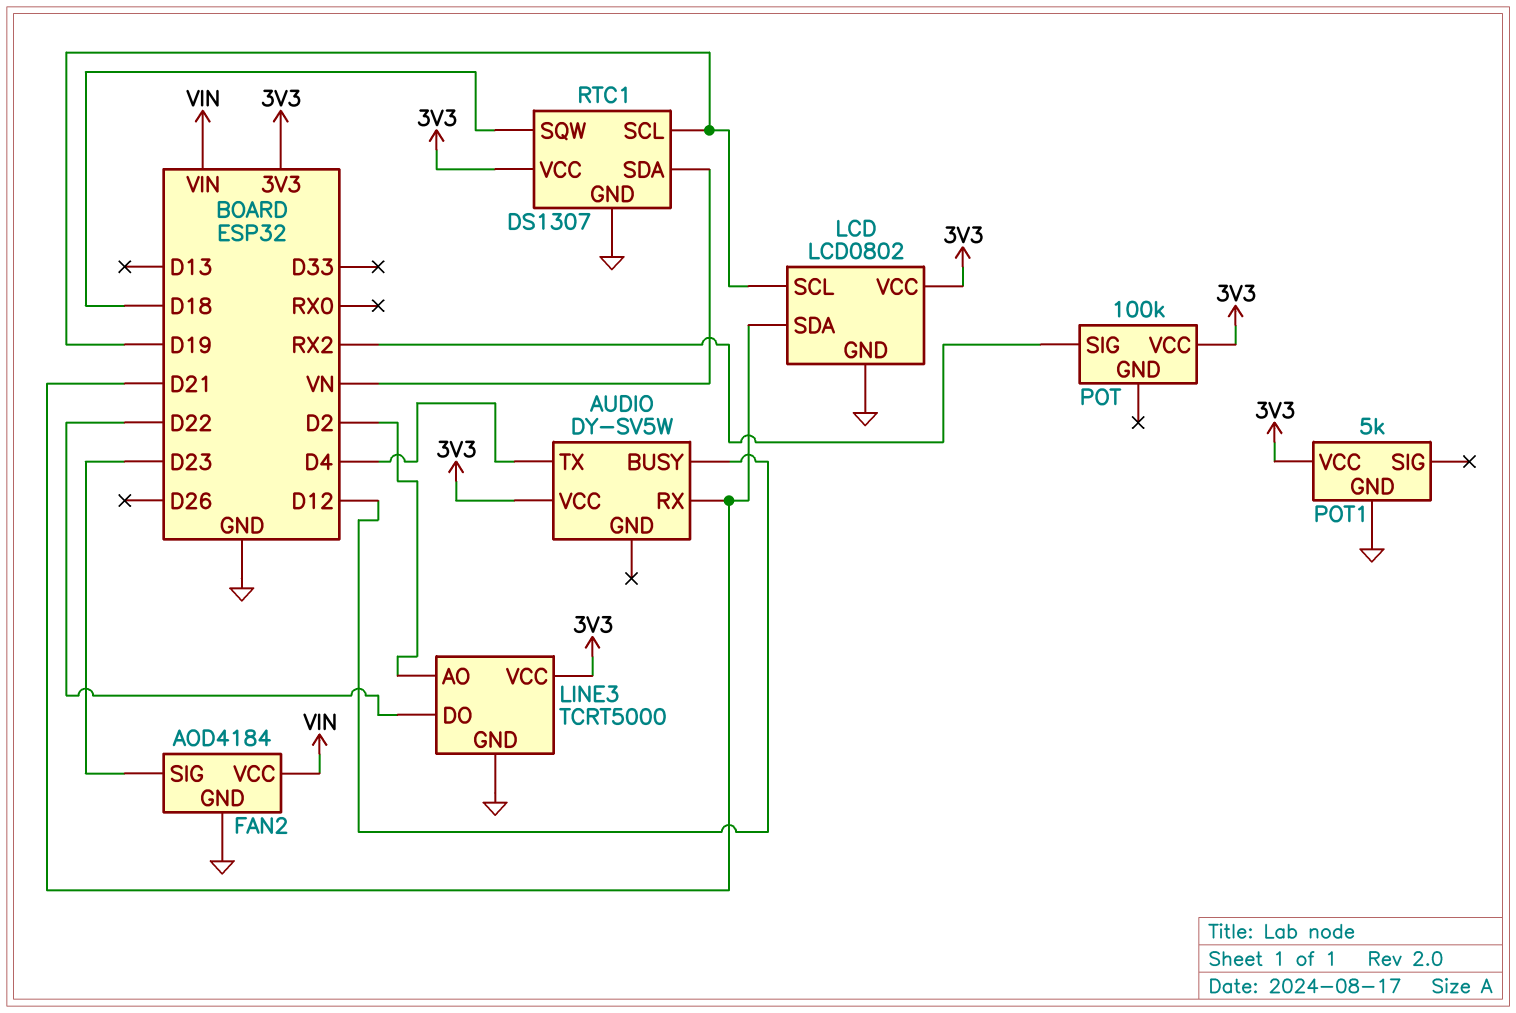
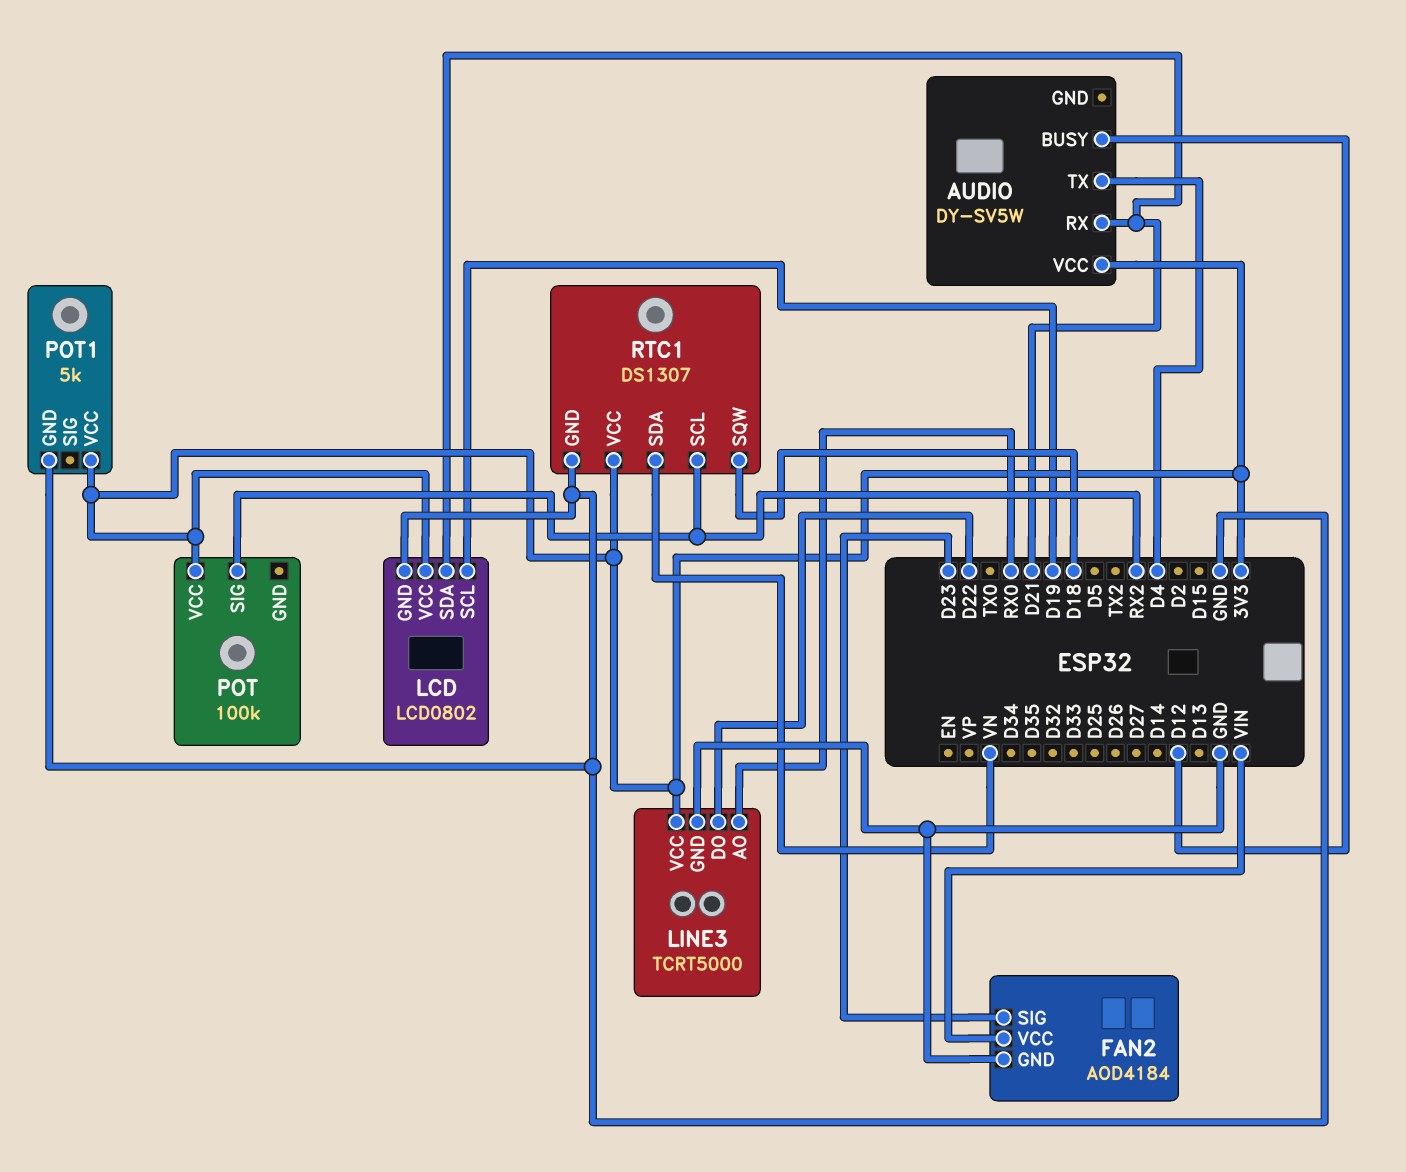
LINE3 pin AO: D2 -> RX0
RTC1 pin SCL: D19 -> RX2

